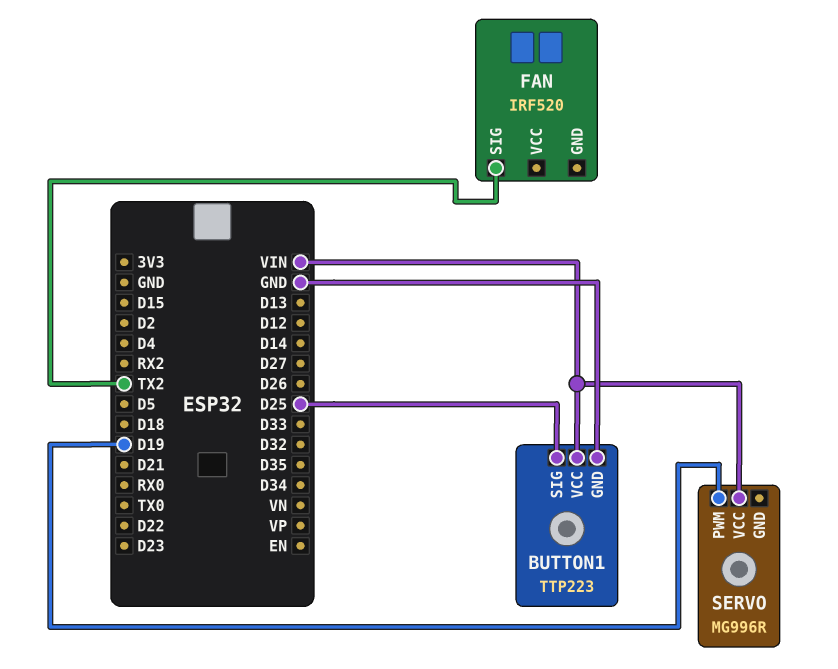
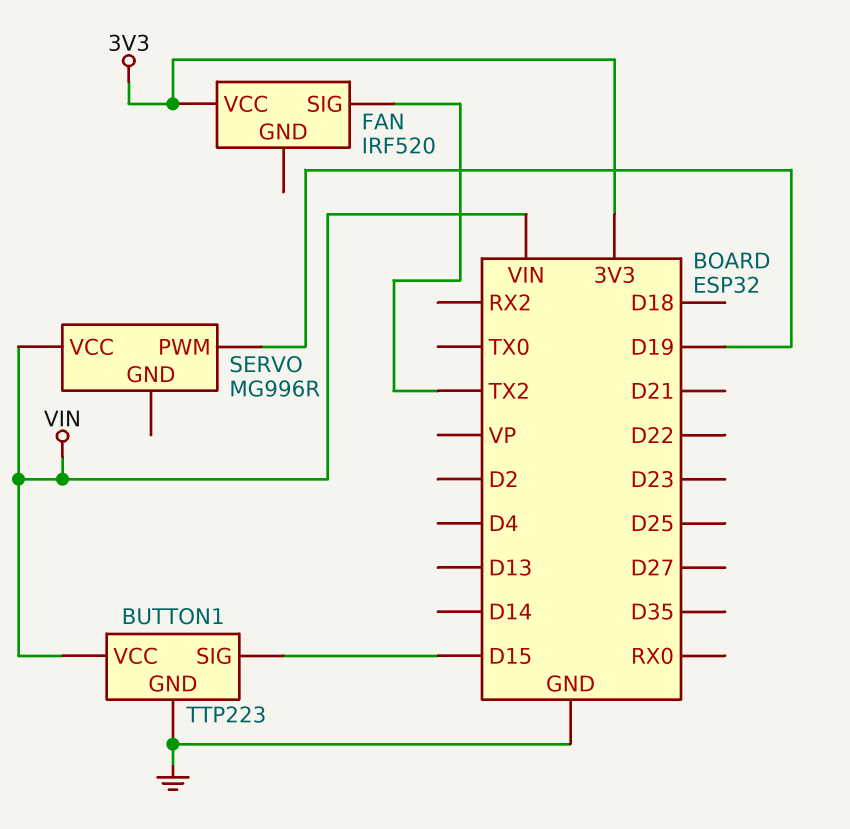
BUTTON1 pin SIG: D25 -> D15
FAN pin VCC: none -> 3V3

